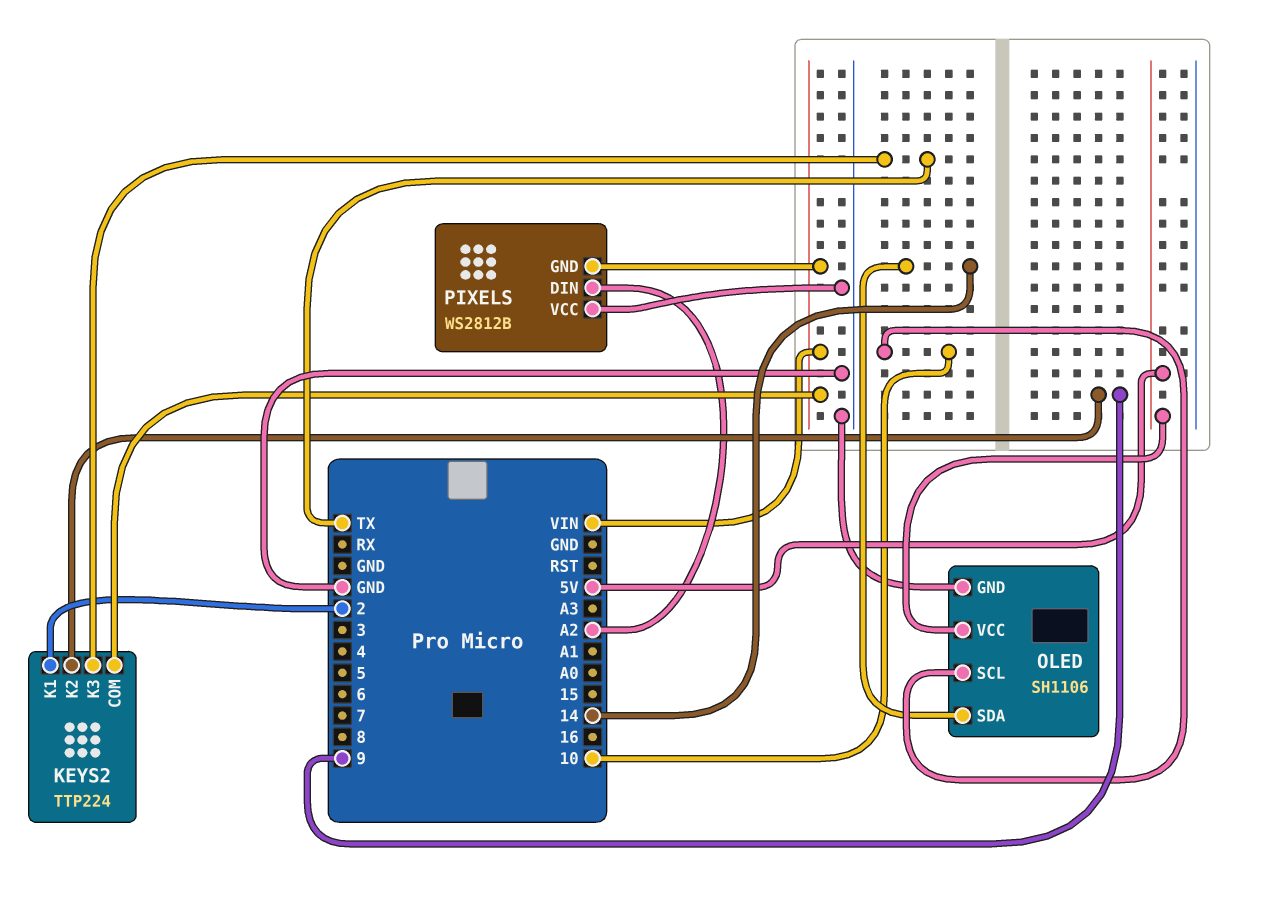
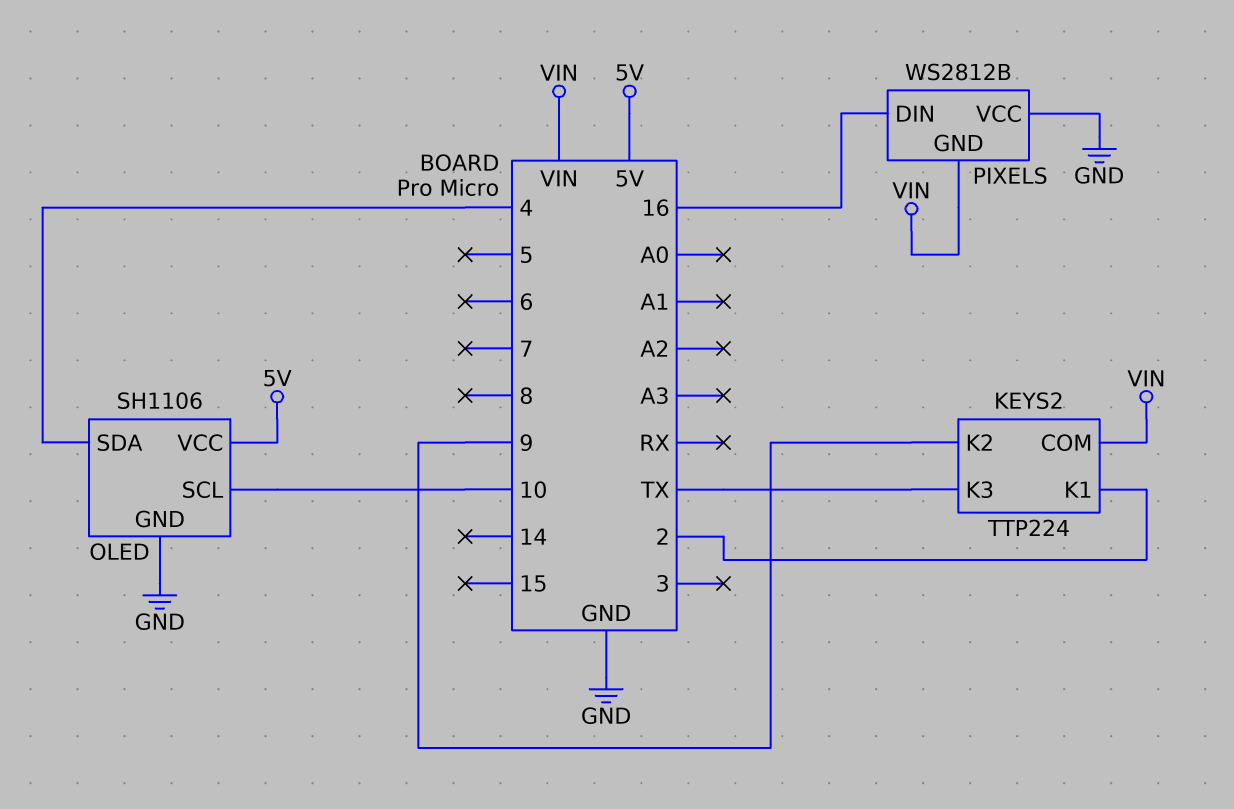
OLED pin SDA: 14 -> 4
PIXELS pin DIN: A2 -> 16

